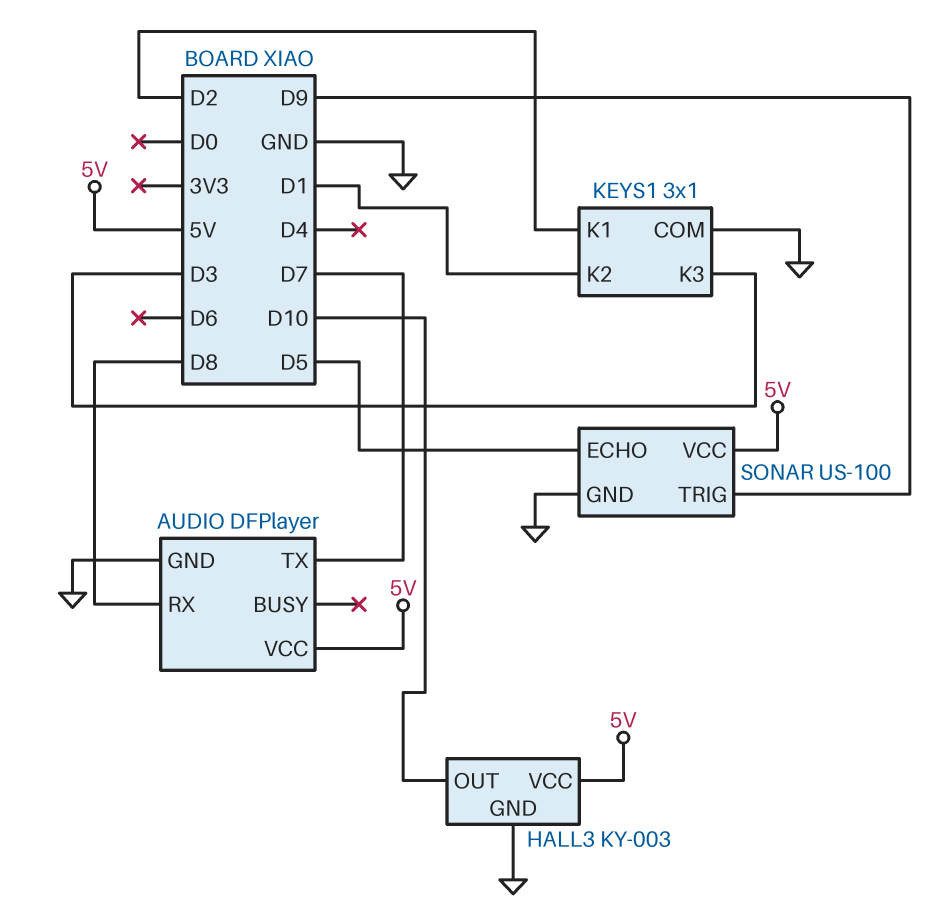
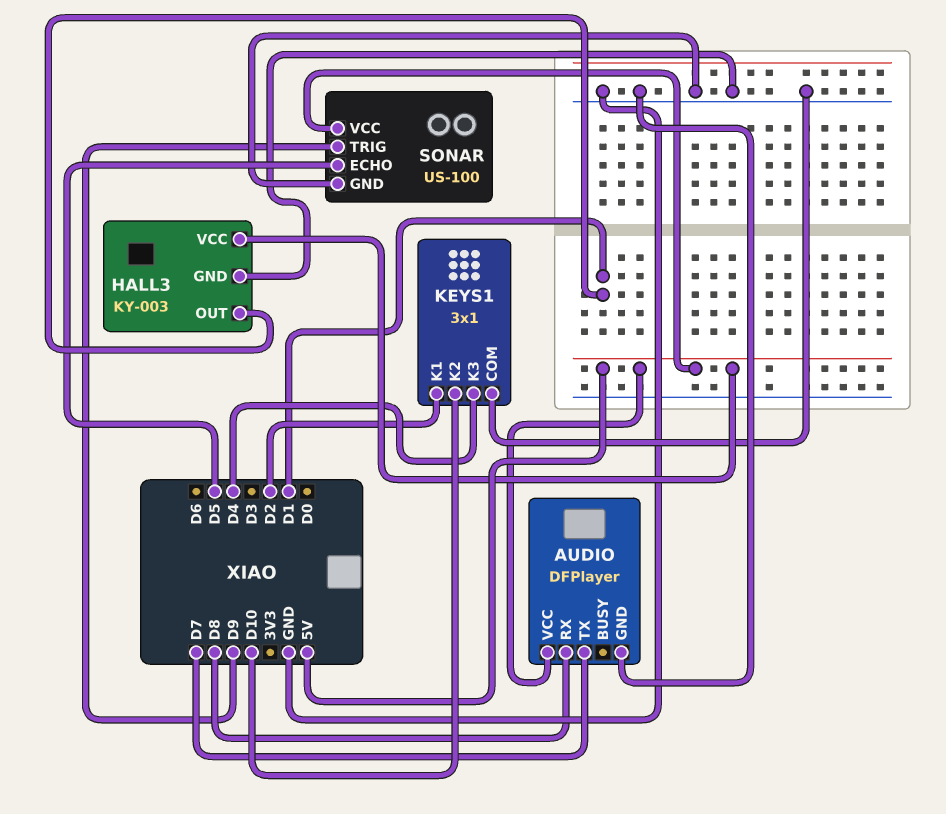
HALL3 pin OUT: D10 -> D1
KEYS1 pin K2: D1 -> D10
KEYS1 pin K3: D3 -> D4

